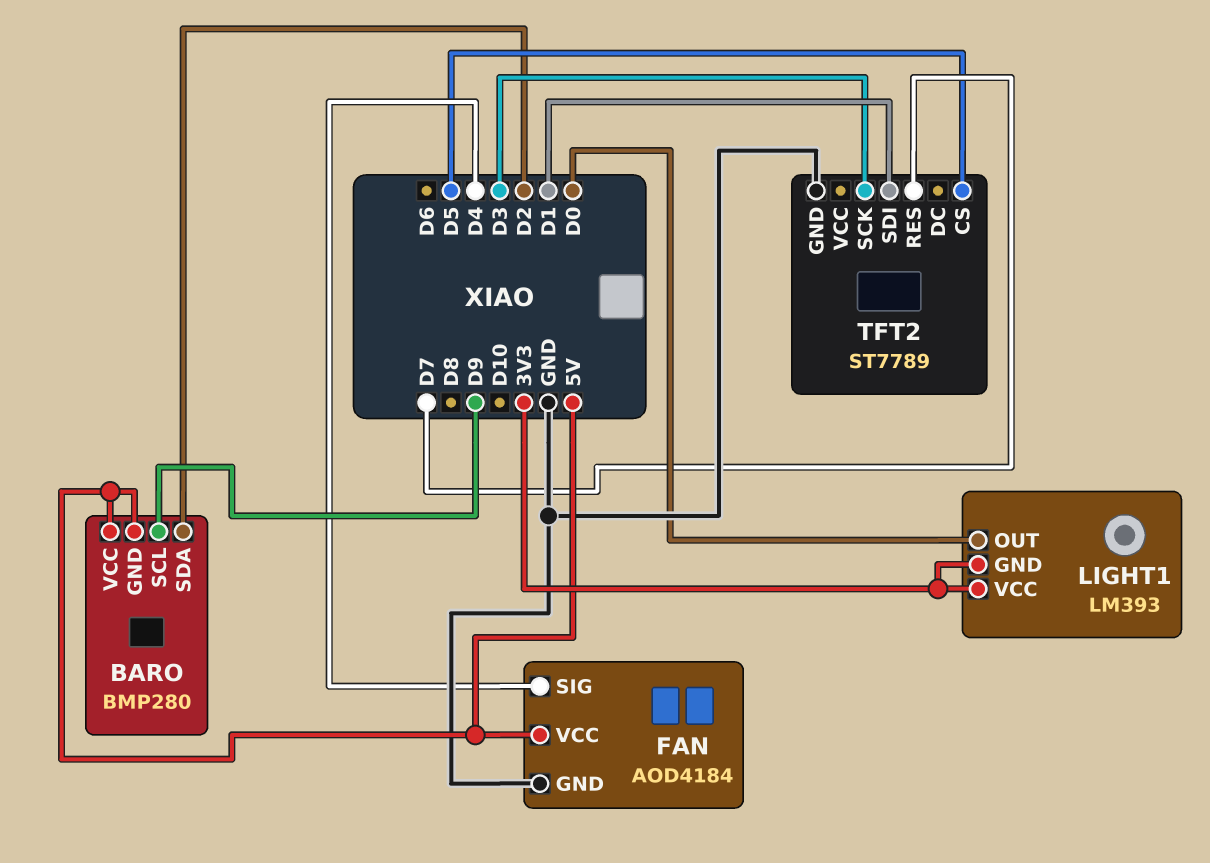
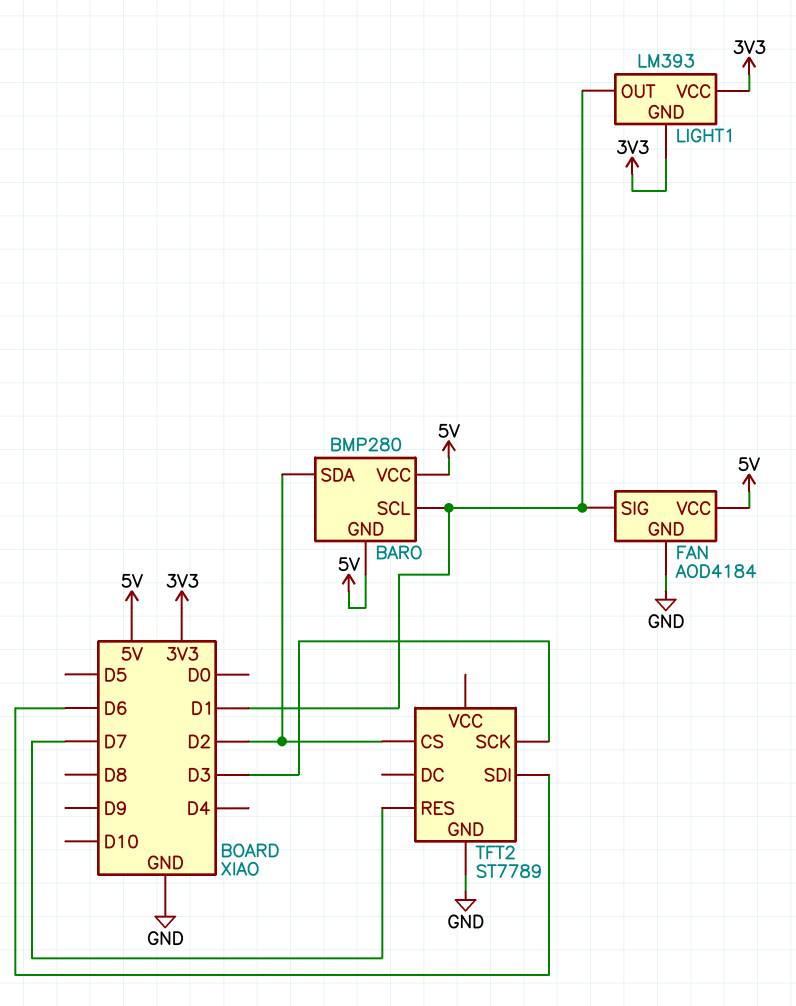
BARO pin SCL: D9 -> D1
FAN pin SIG: D4 -> D1
LIGHT1 pin OUT: D0 -> D1
TFT2 pin CS: D5 -> D2
TFT2 pin SDI: D1 -> D6

